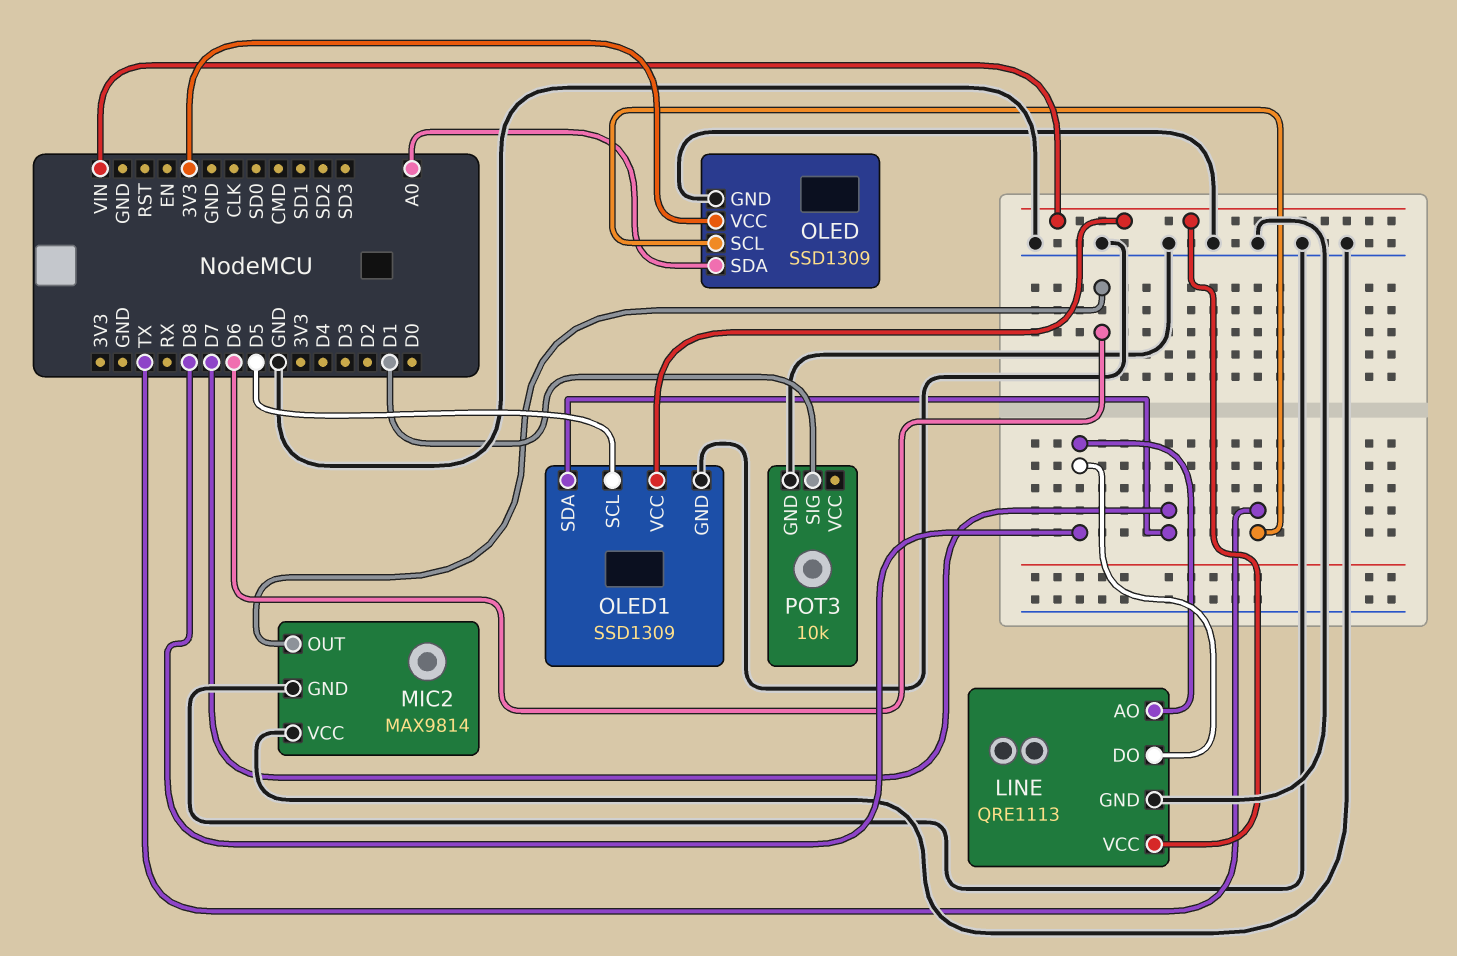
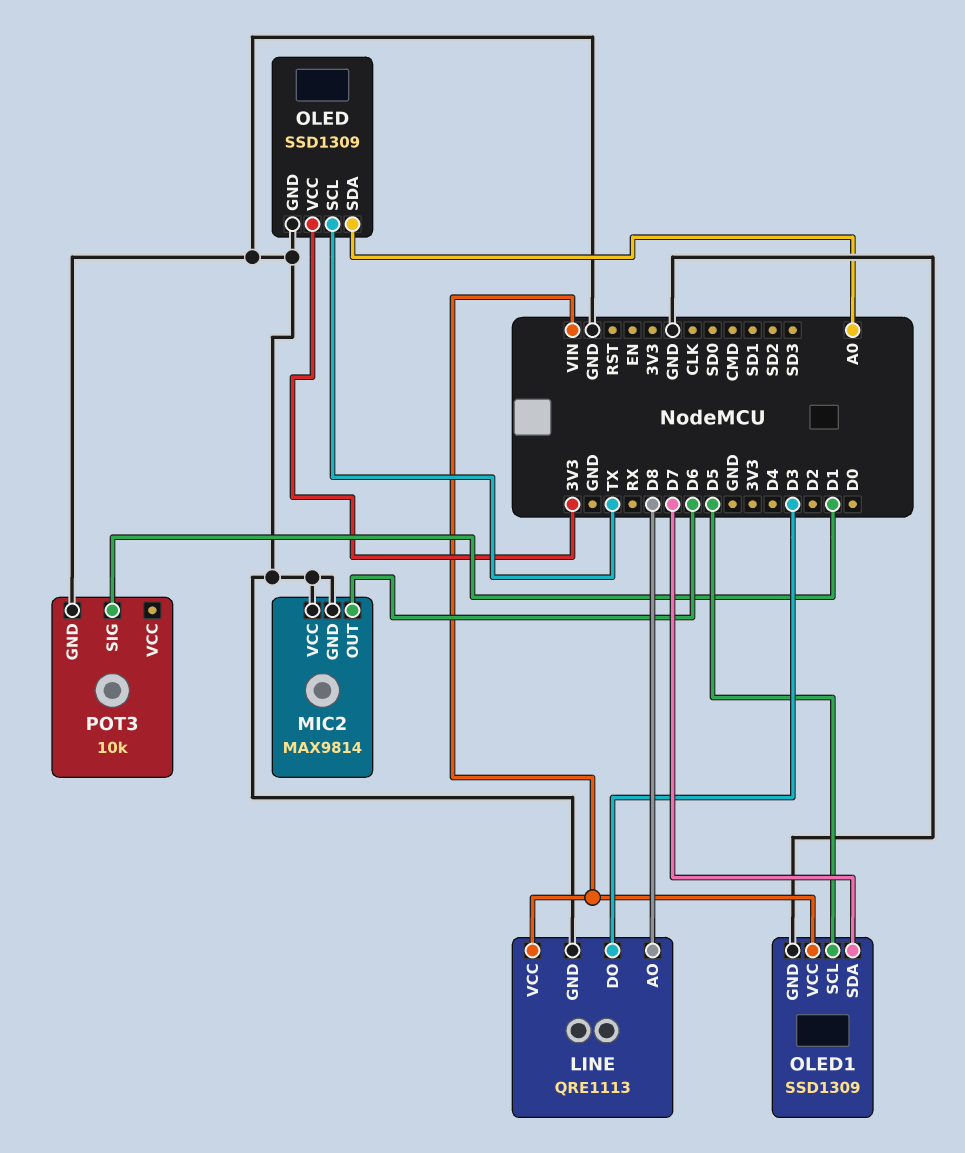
LINE pin DO: D8 -> D3

